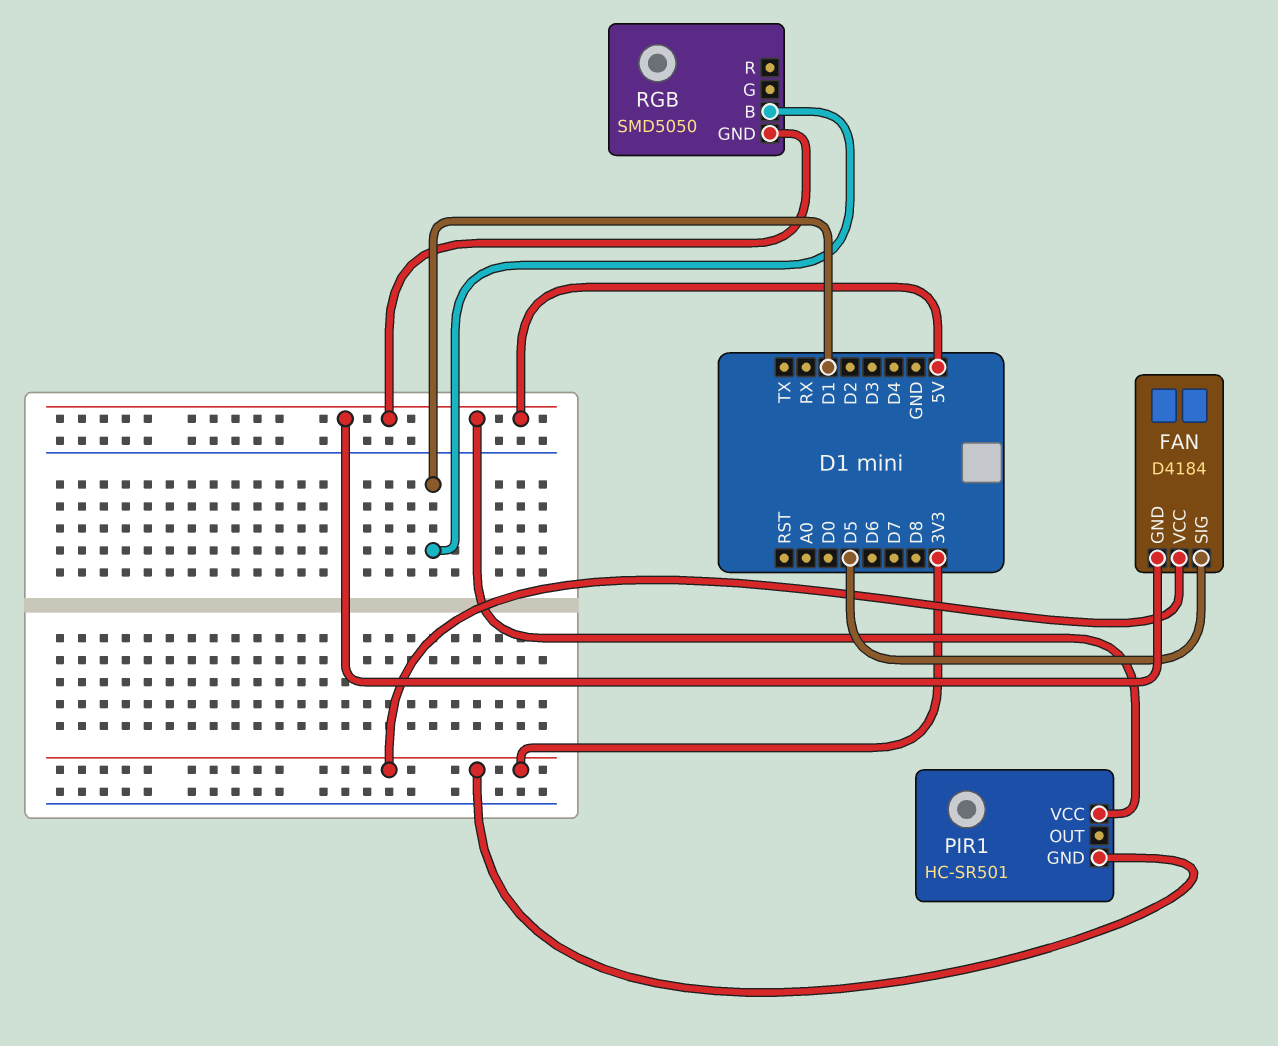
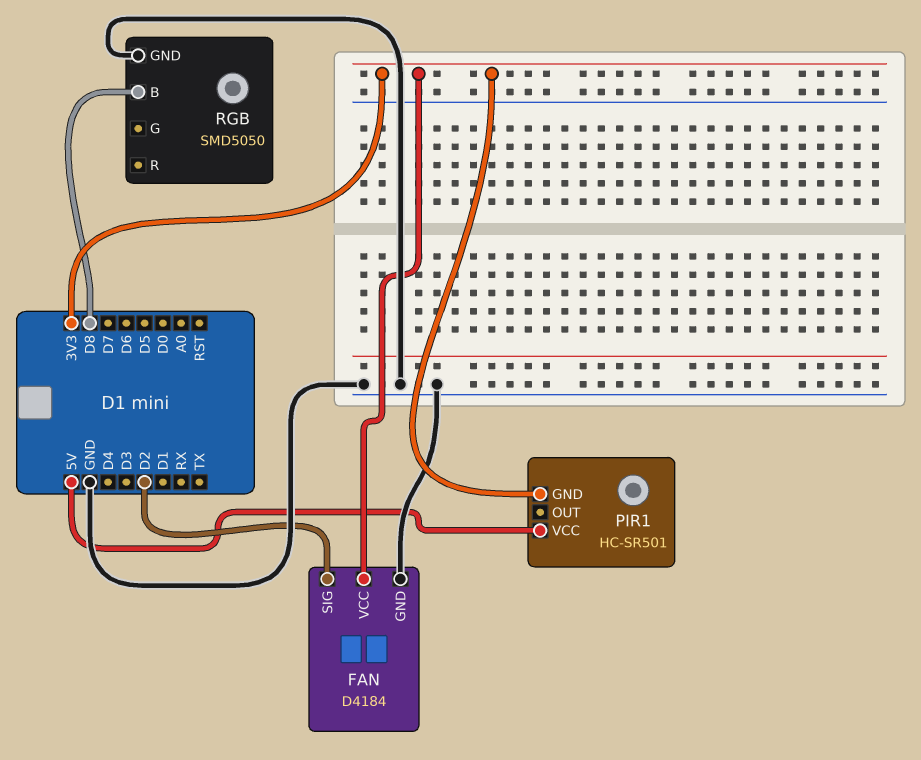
FAN pin GND: 5V -> GND
FAN pin SIG: D5 -> D2
RGB pin B: D1 -> D8
RGB pin GND: 5V -> GND

